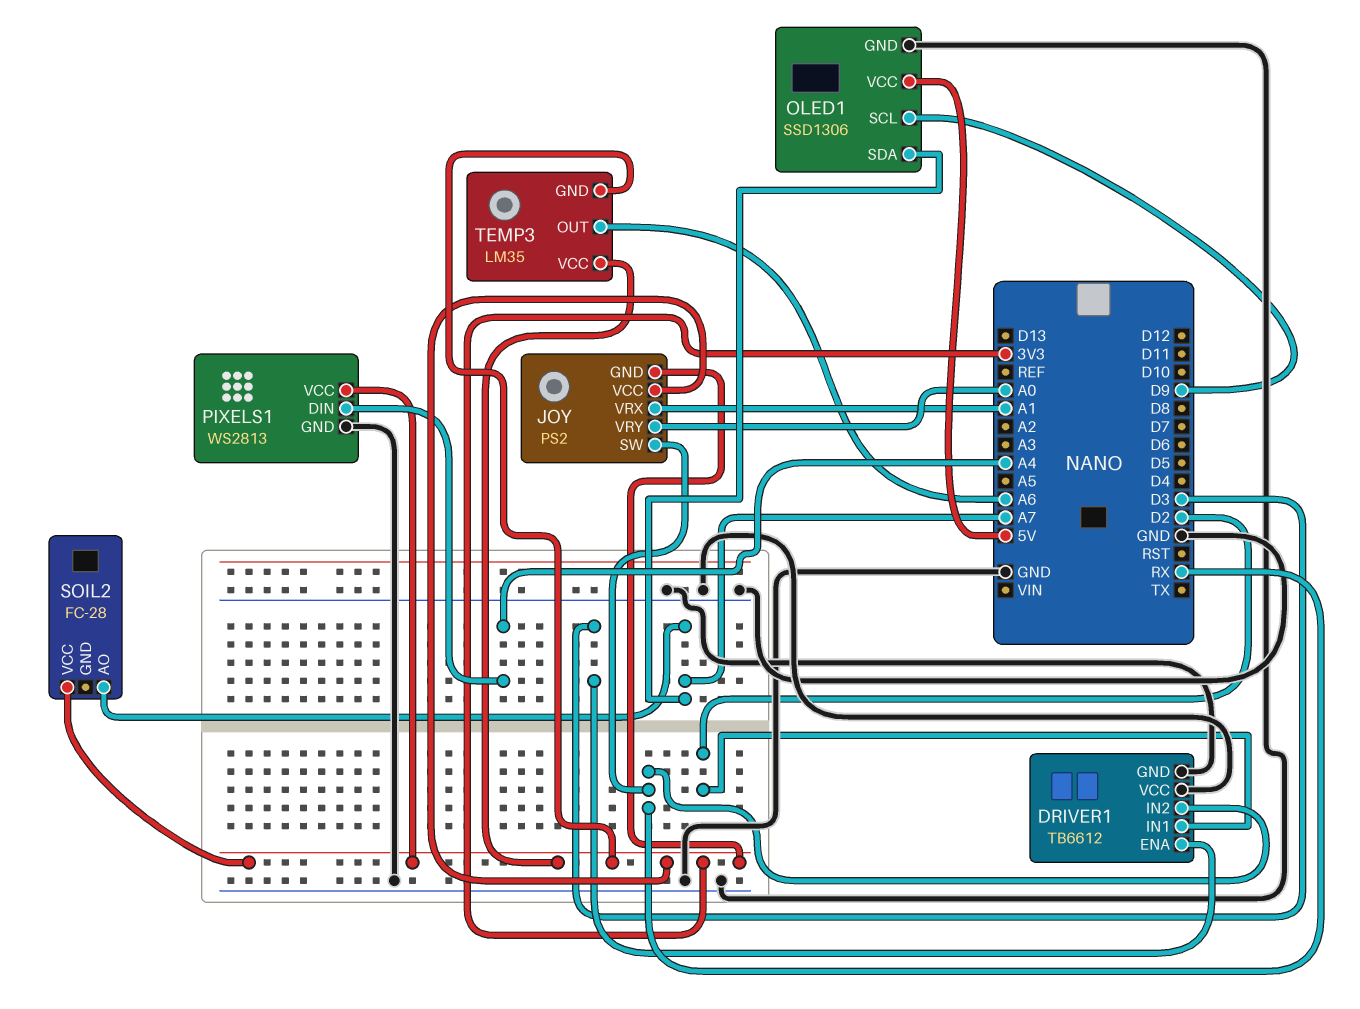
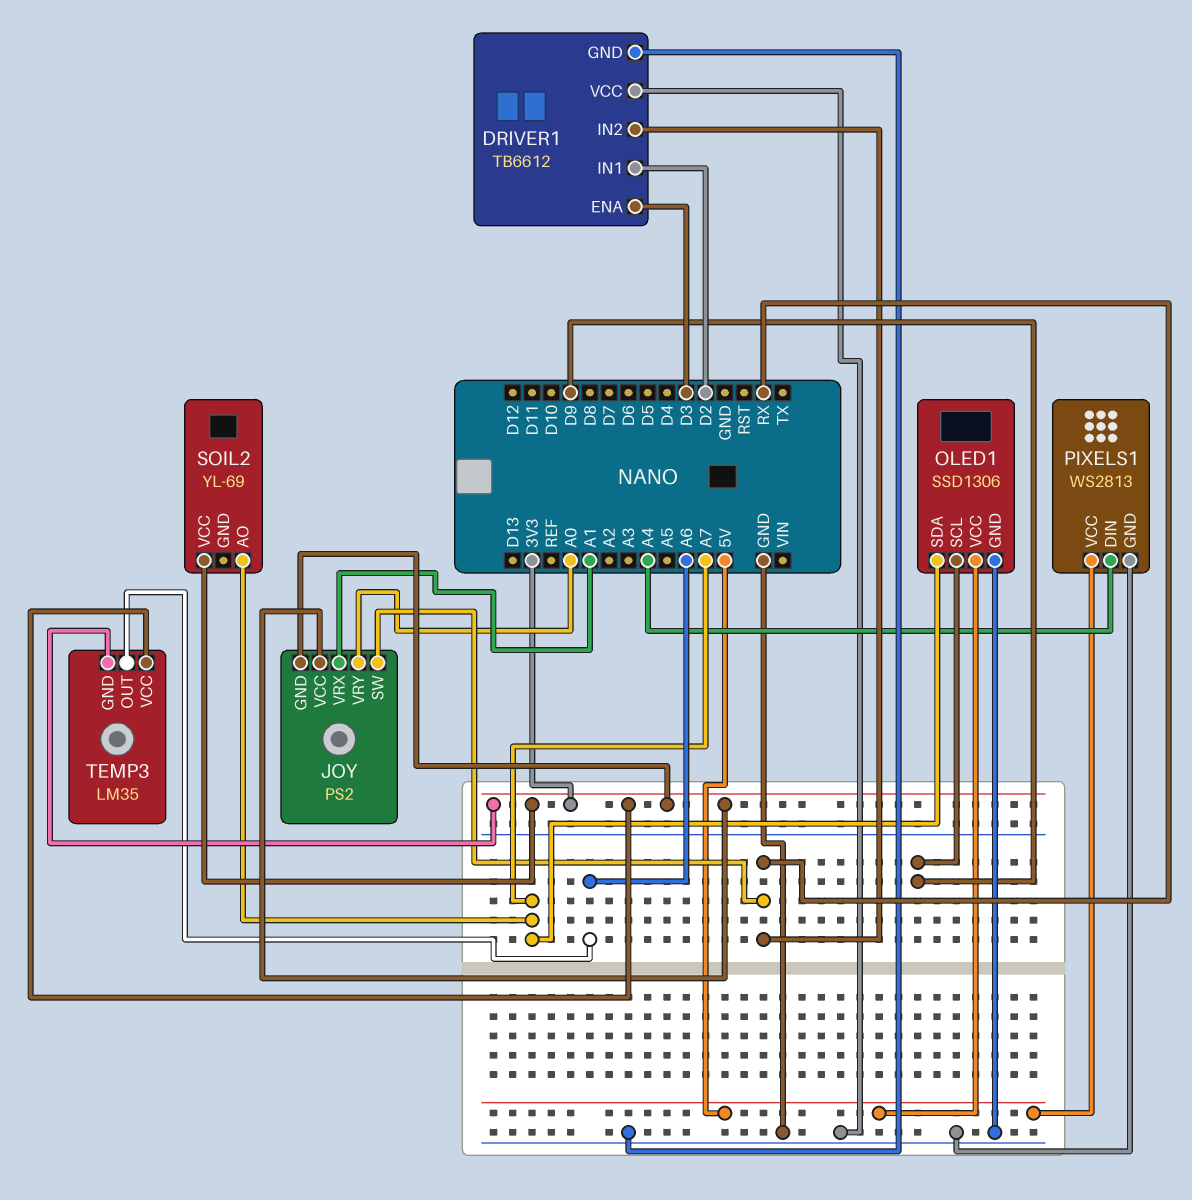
PIXELS1 pin VCC: 3V3 -> 5V
SOIL2: FC-28 -> YL-69

